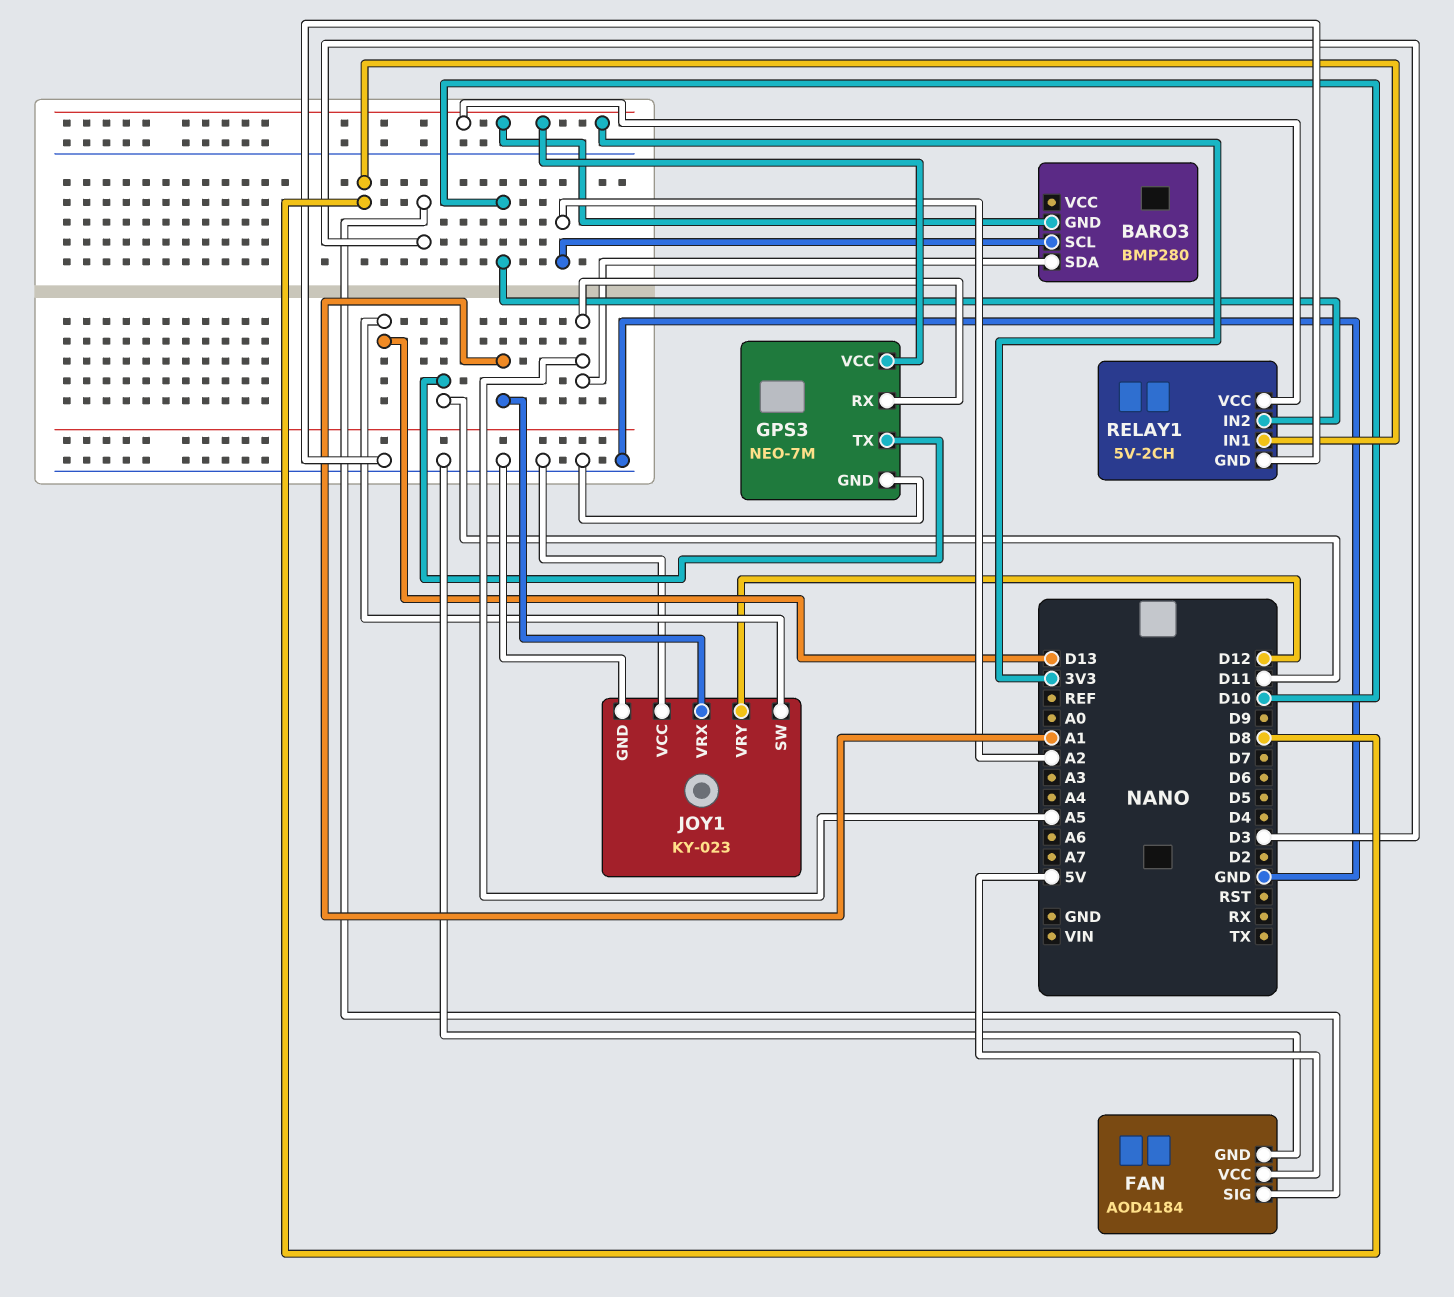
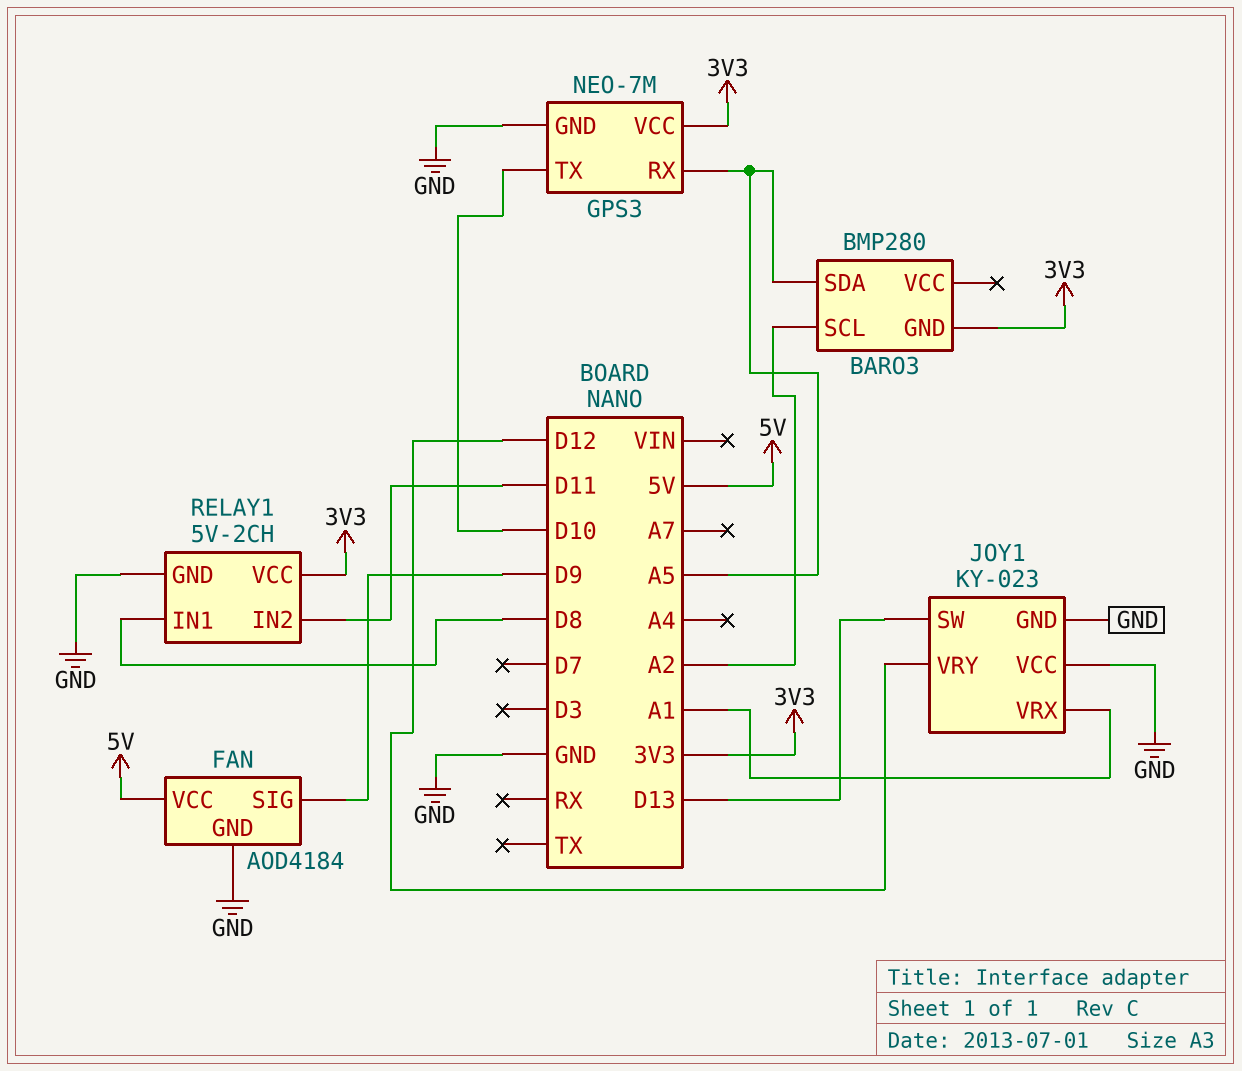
FAN pin SIG: D3 -> D9
GPS3 pin TX: D11 -> D10
RELAY1 pin IN2: D10 -> D11

